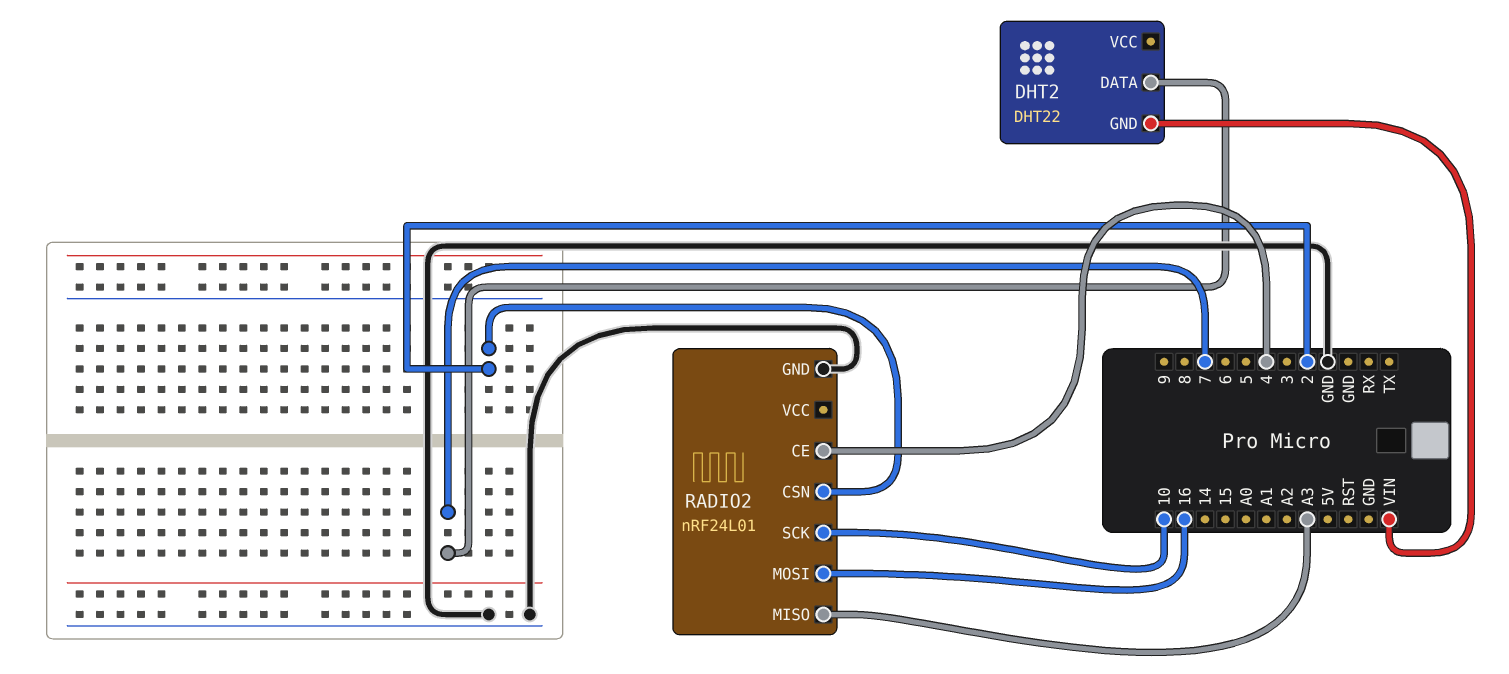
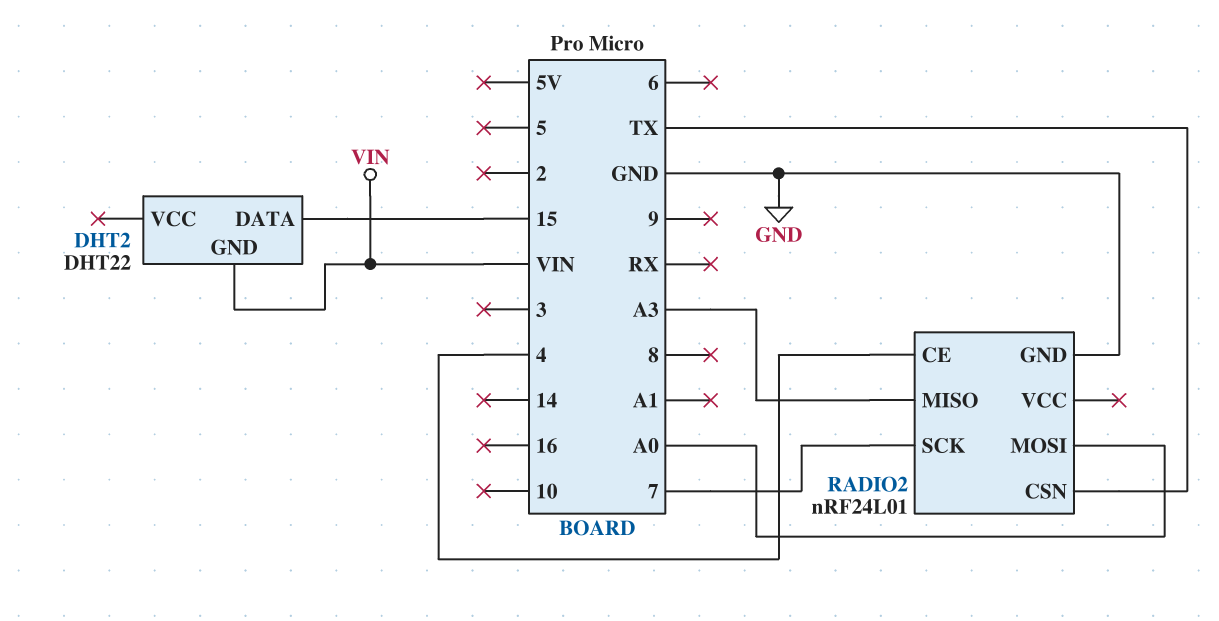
DHT2 pin DATA: 7 -> 15
RADIO2 pin CSN: 2 -> TX
RADIO2 pin MOSI: 16 -> A0
RADIO2 pin SCK: 10 -> 7

